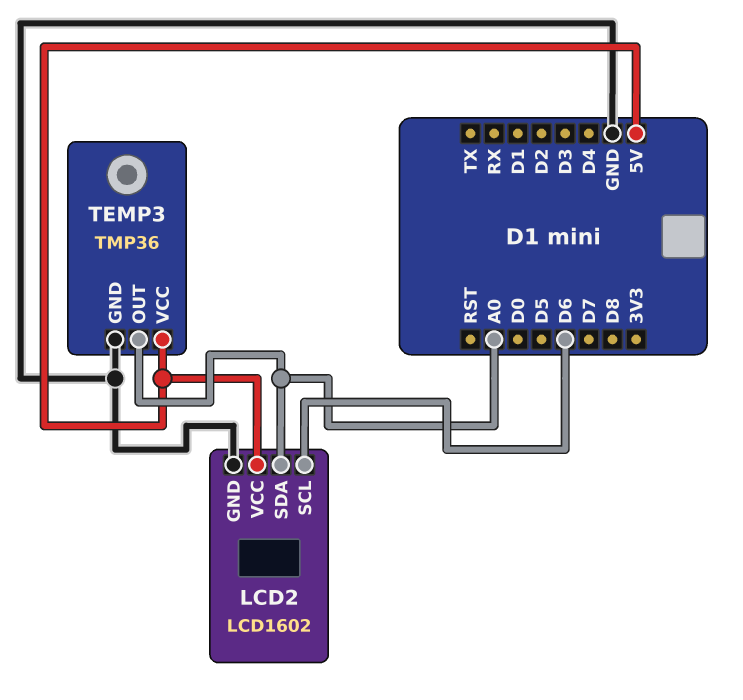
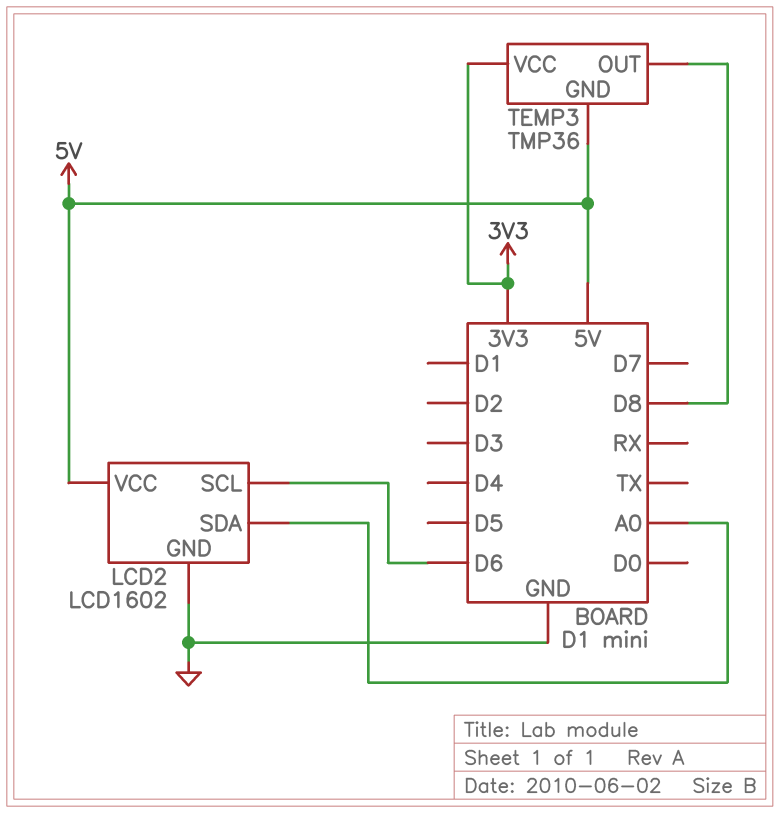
TEMP3 pin GND: GND -> 5V
TEMP3 pin OUT: A0 -> D8
TEMP3 pin VCC: 5V -> 3V3

